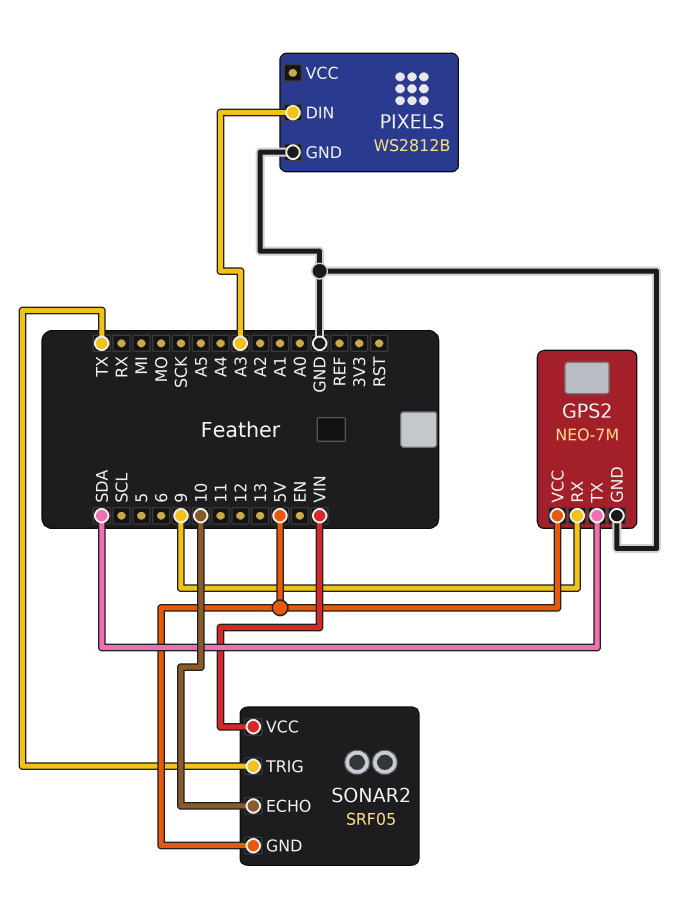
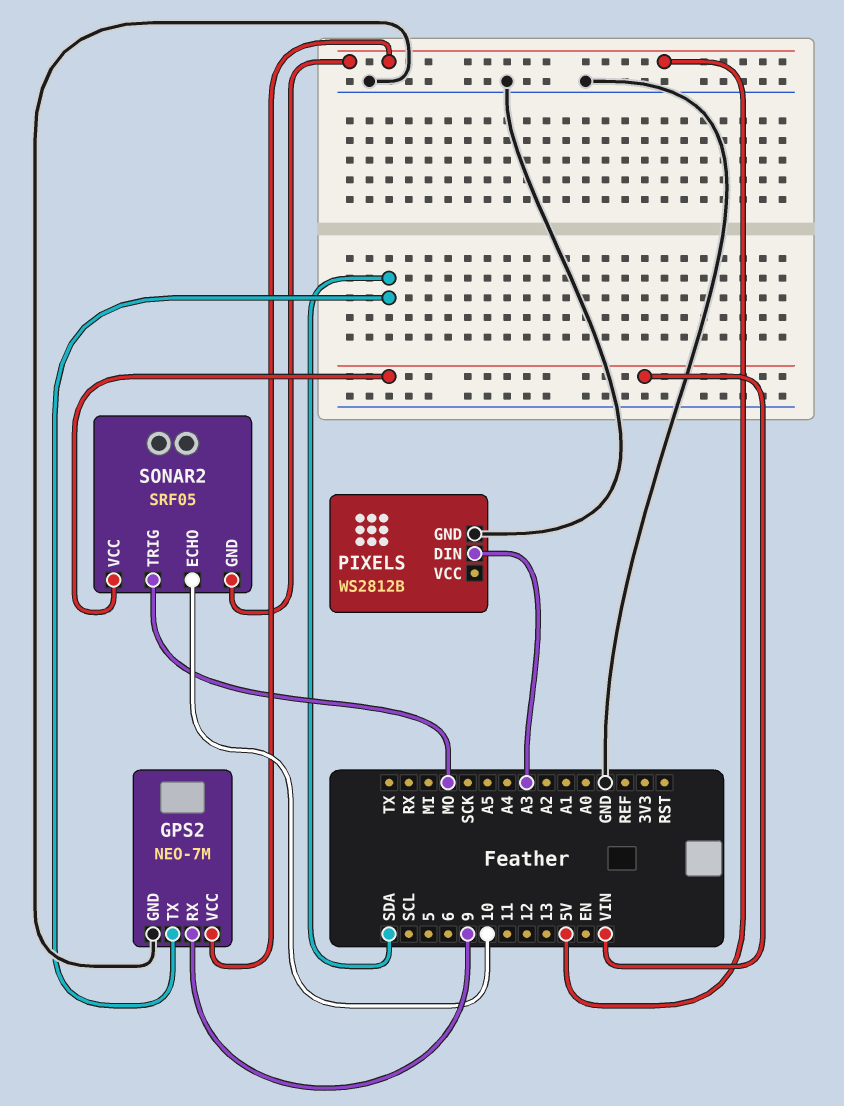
SONAR2 pin TRIG: TX -> MO

